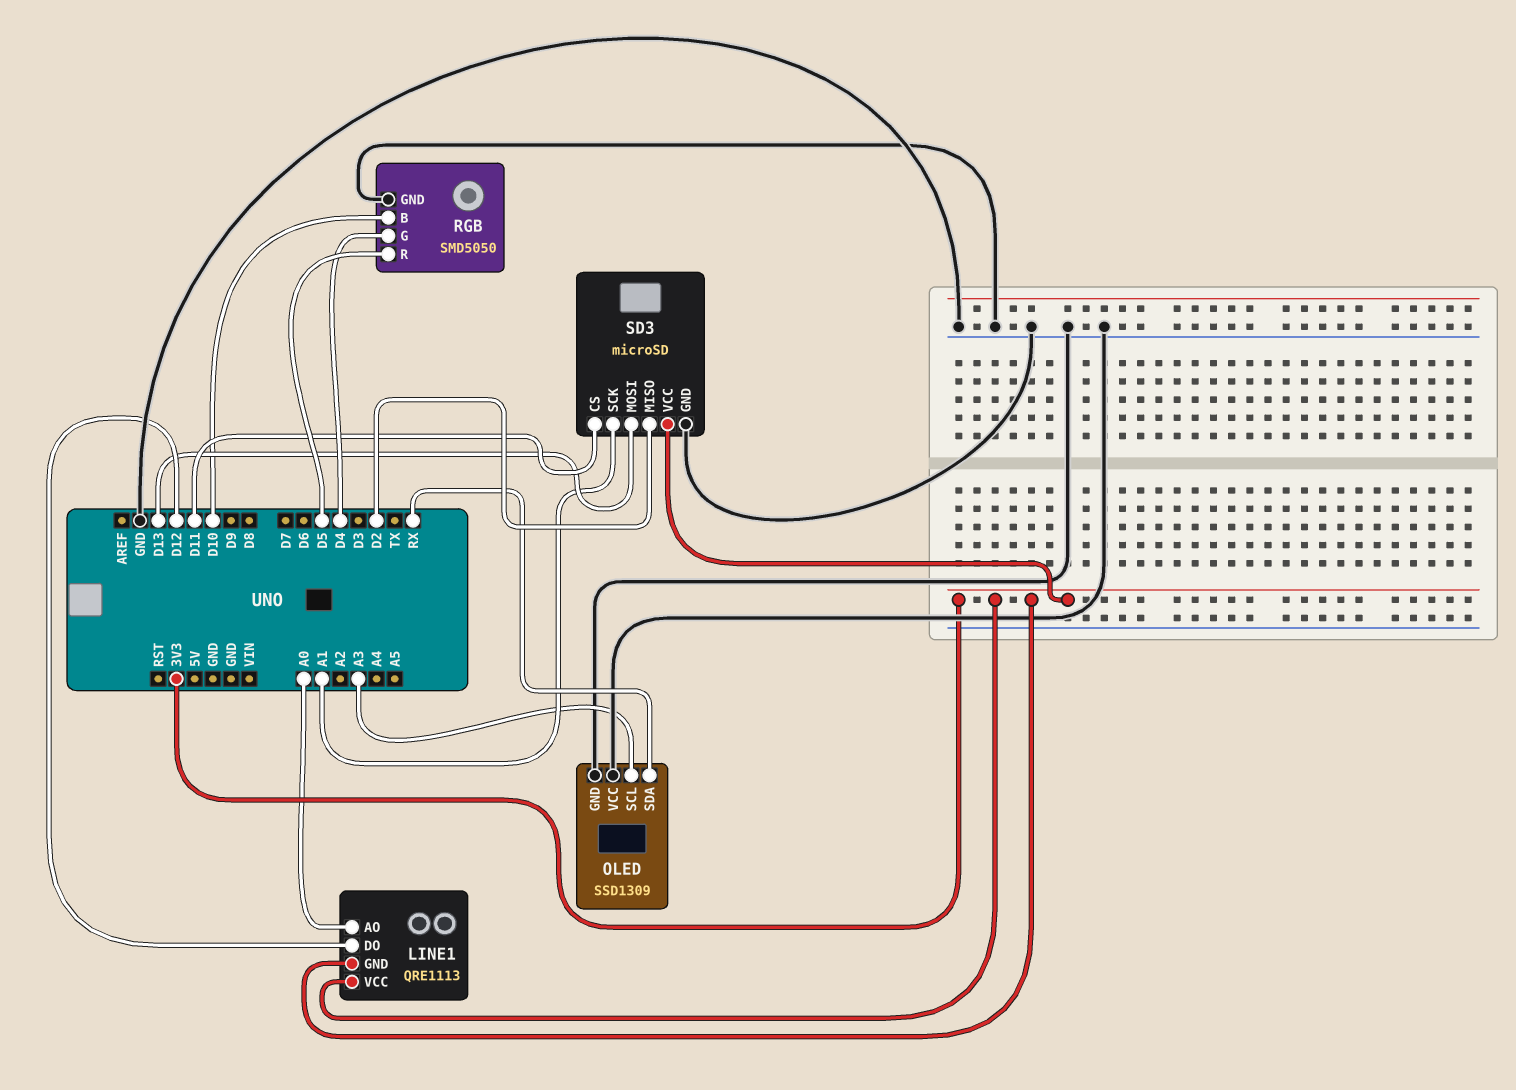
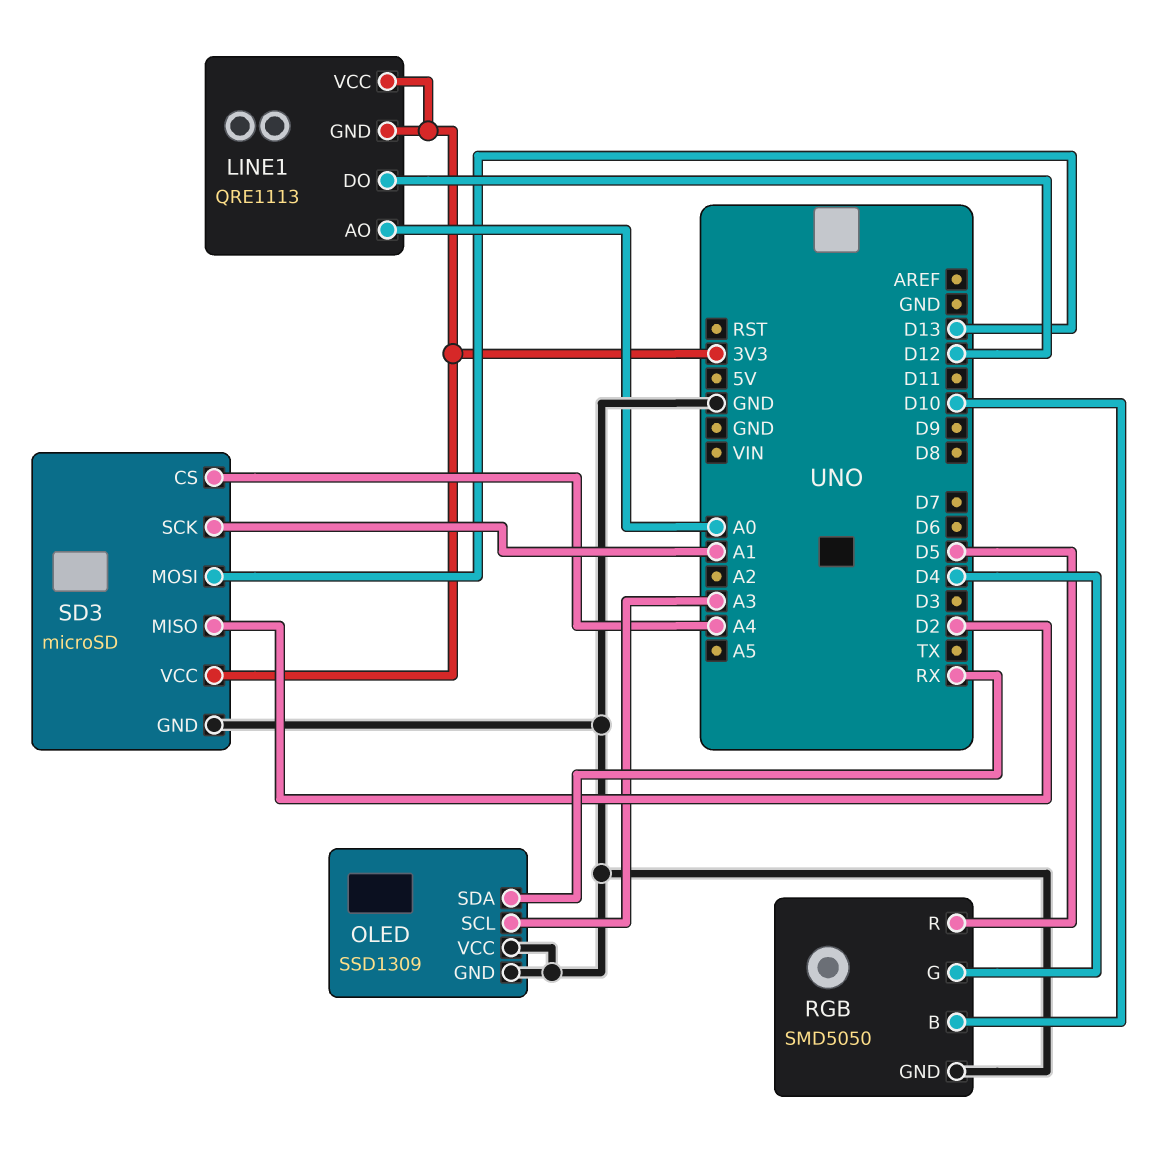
SD3 pin CS: D11 -> A4

